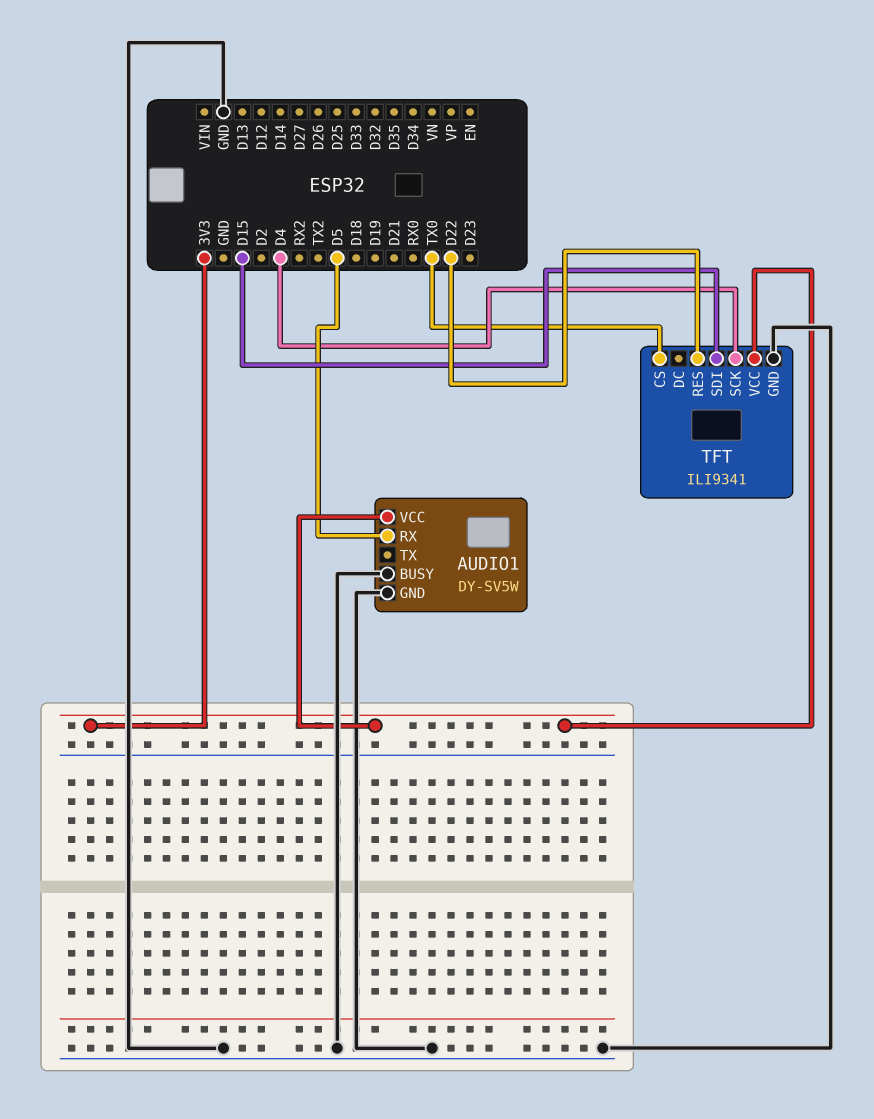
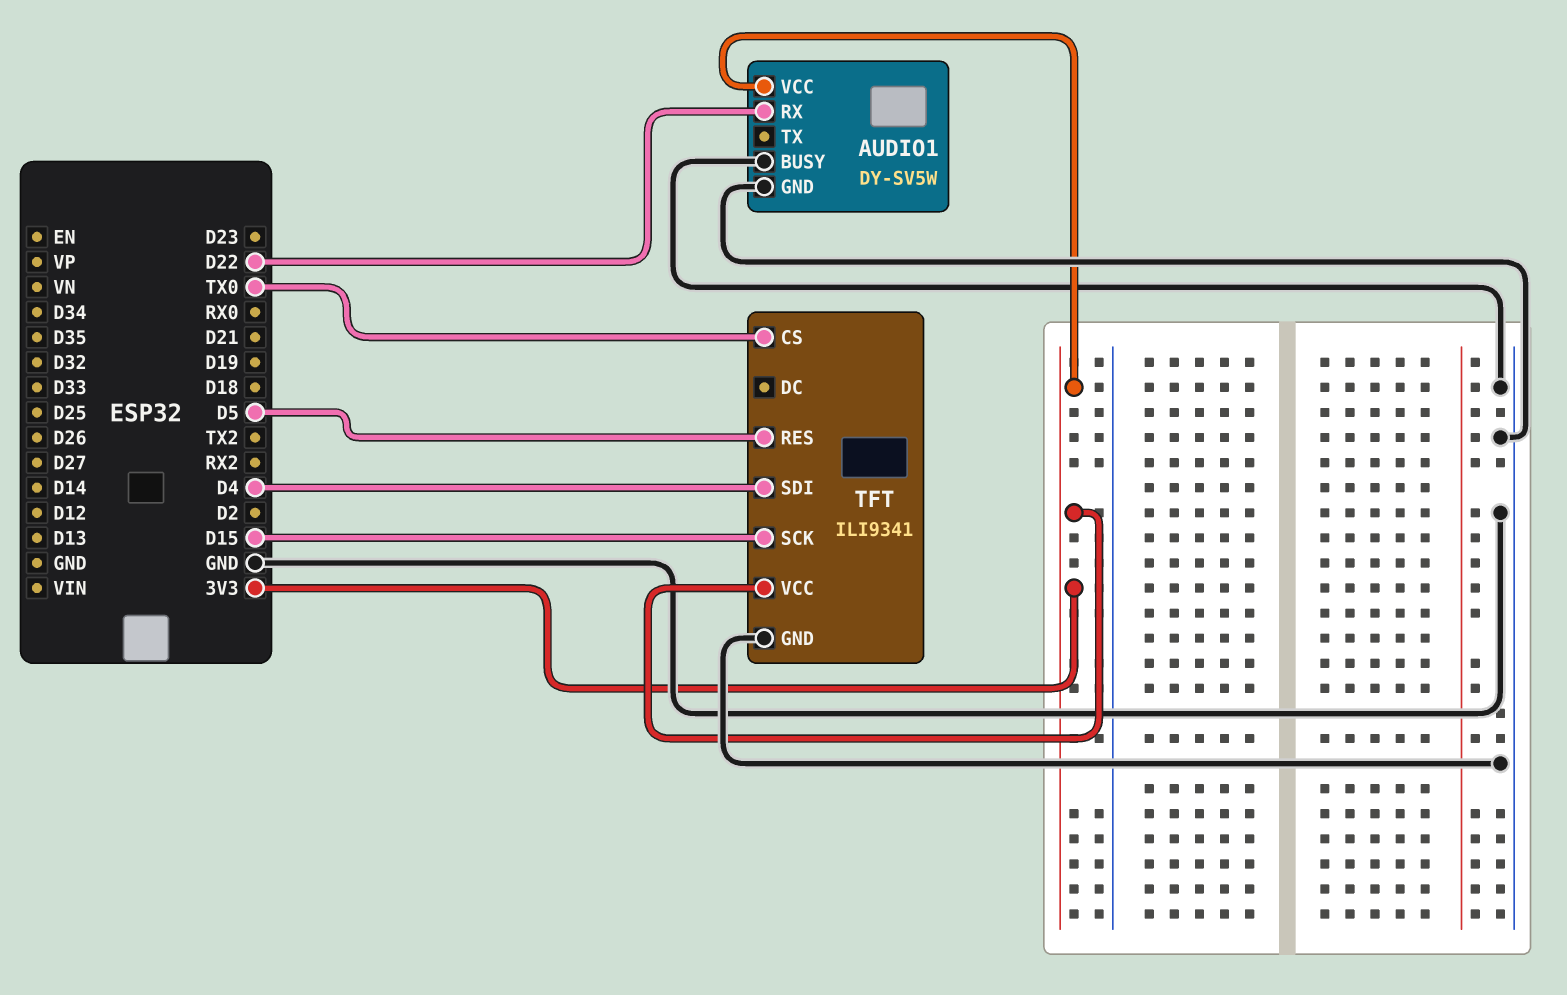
AUDIO1 pin RX: D5 -> D22
TFT pin RES: D22 -> D5
TFT pin SCK: D4 -> D15
TFT pin SDI: D15 -> D4

